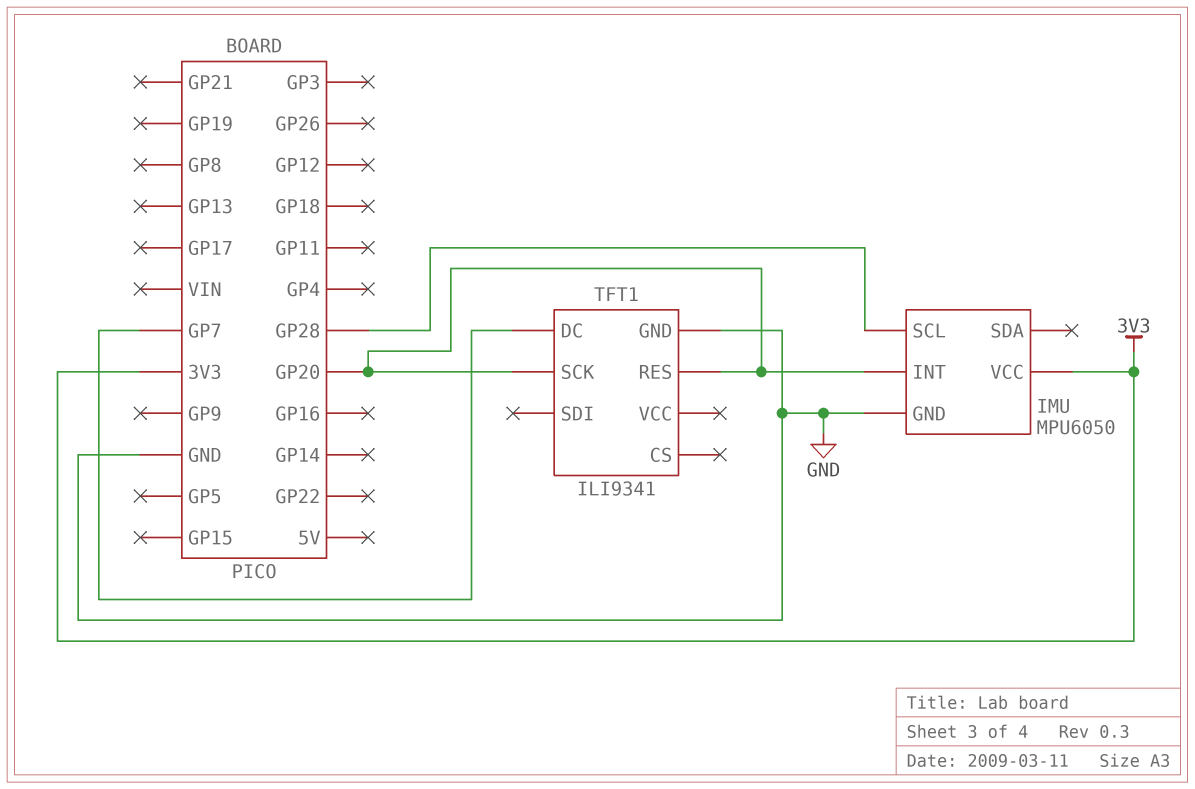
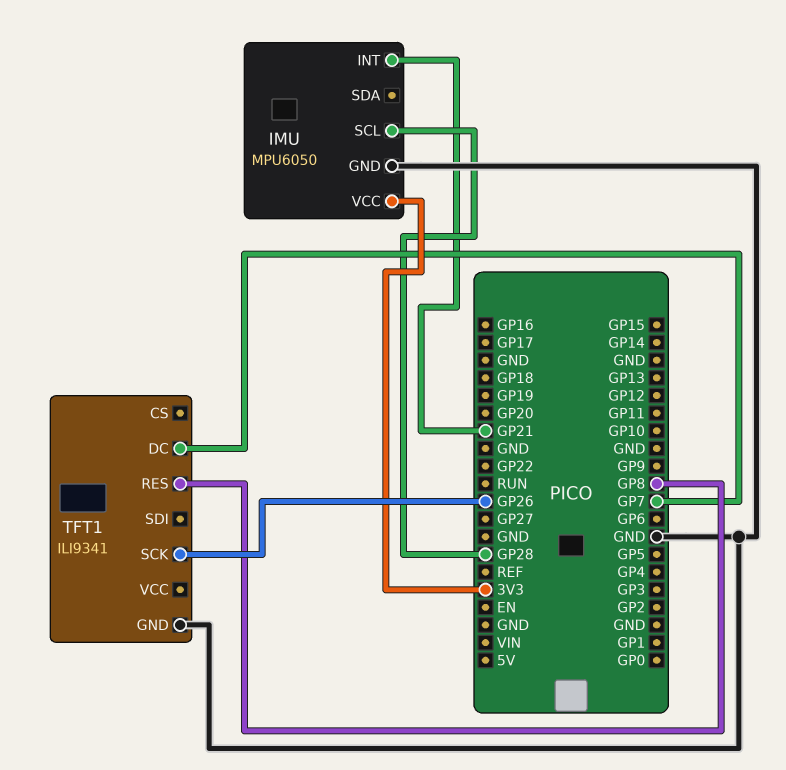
IMU pin INT: GP20 -> GP21
TFT1 pin RES: GP20 -> GP8
TFT1 pin SCK: GP20 -> GP26

